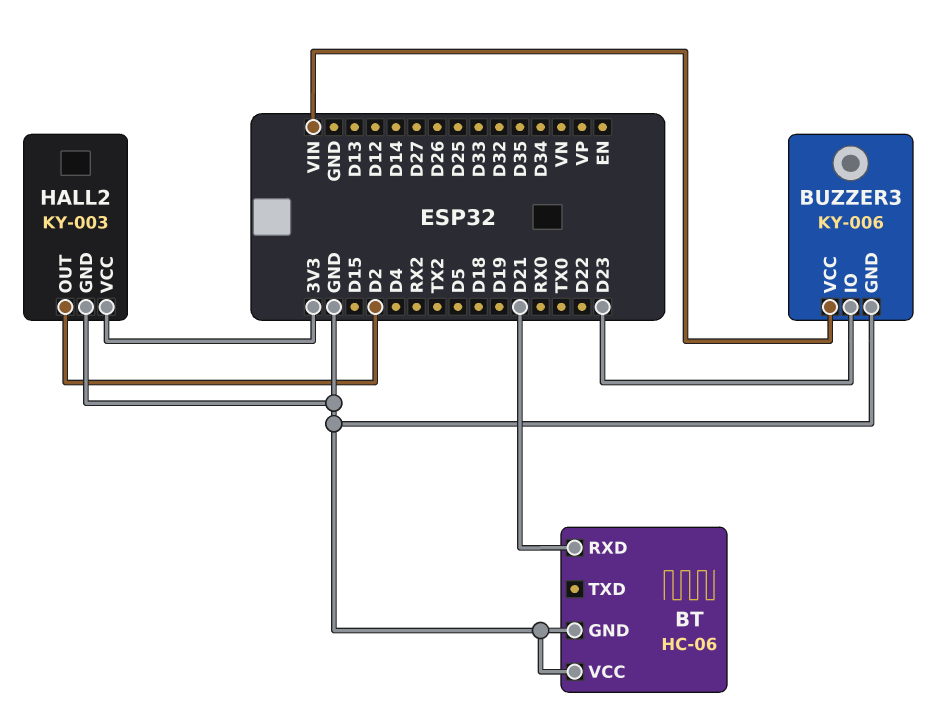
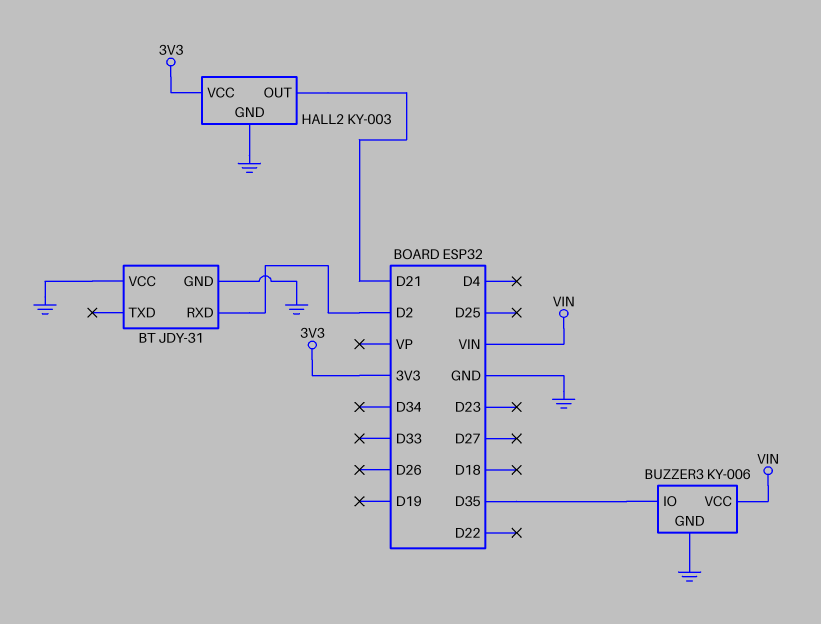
BT: HC-06 -> JDY-31
BT pin RXD: D21 -> D2
BUZZER3 pin IO: D23 -> D35
HALL2 pin OUT: D2 -> D21

